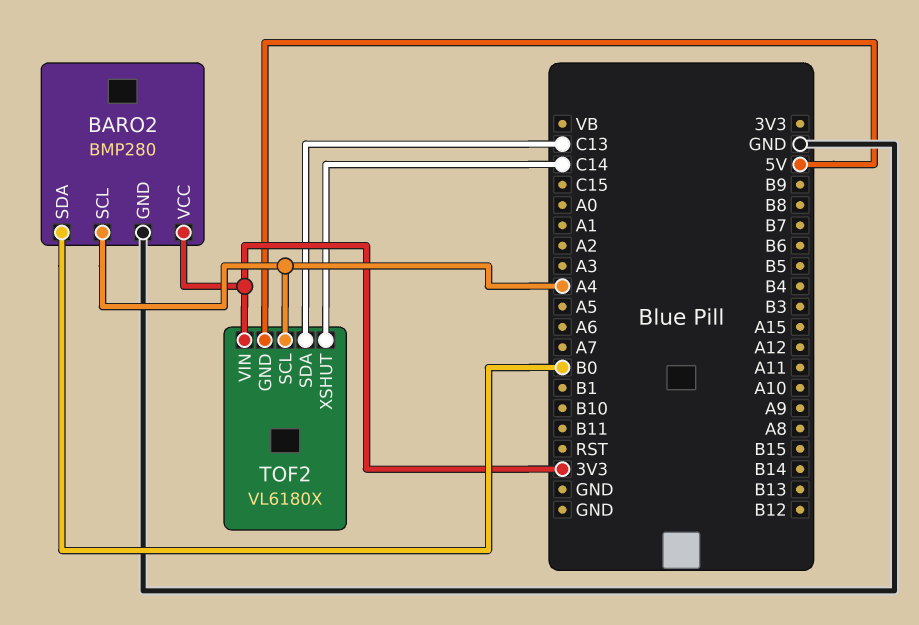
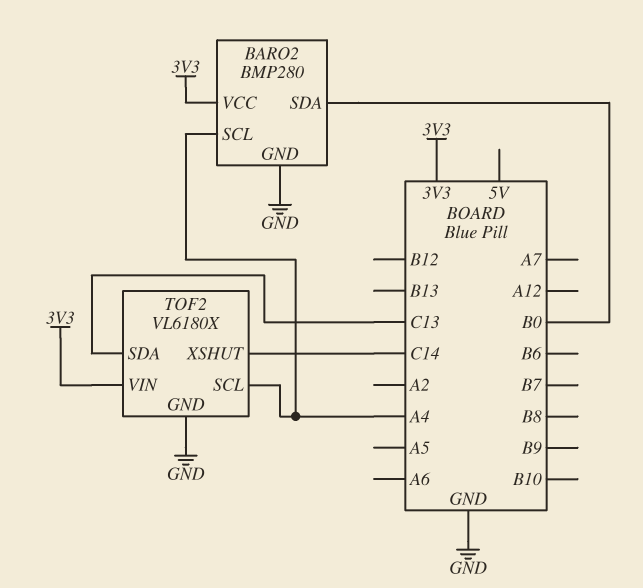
TOF2 pin GND: 5V -> GND

